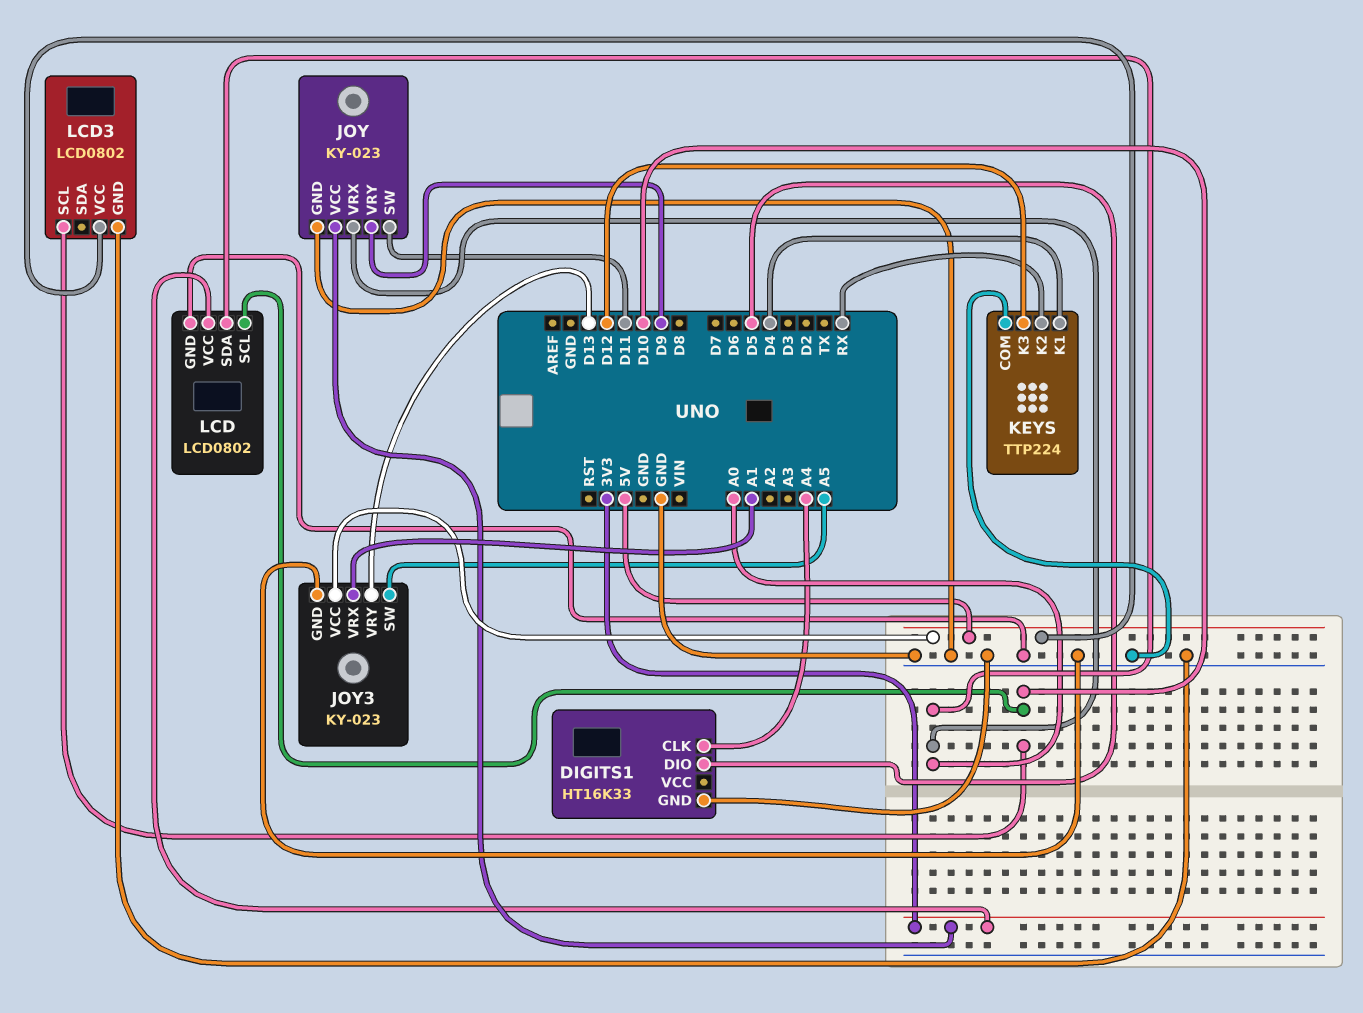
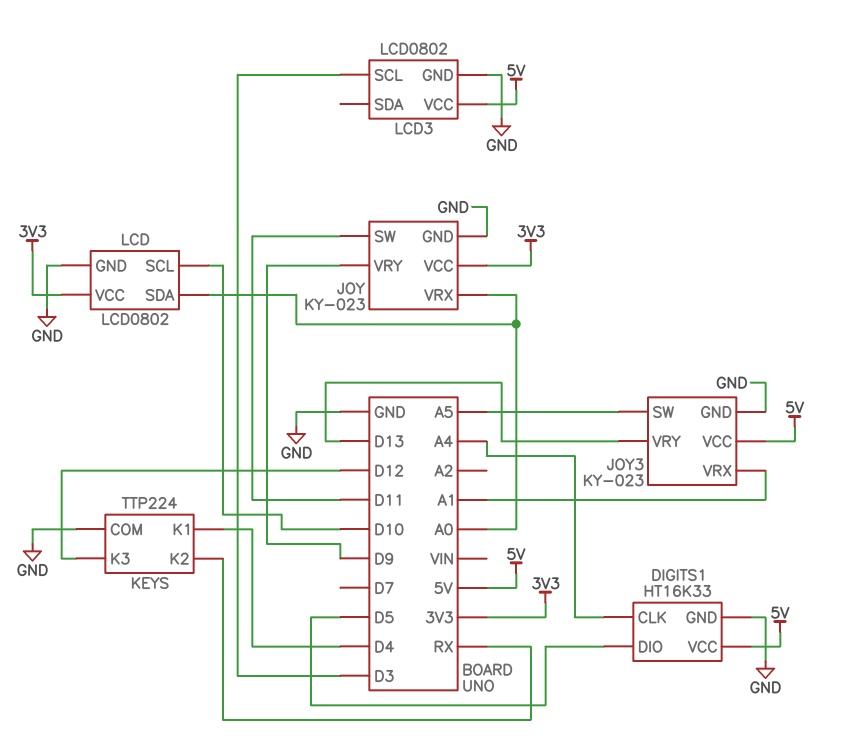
DIGITS1 pin VCC: none -> 5V
LCD3 pin SCL: D10 -> D3

